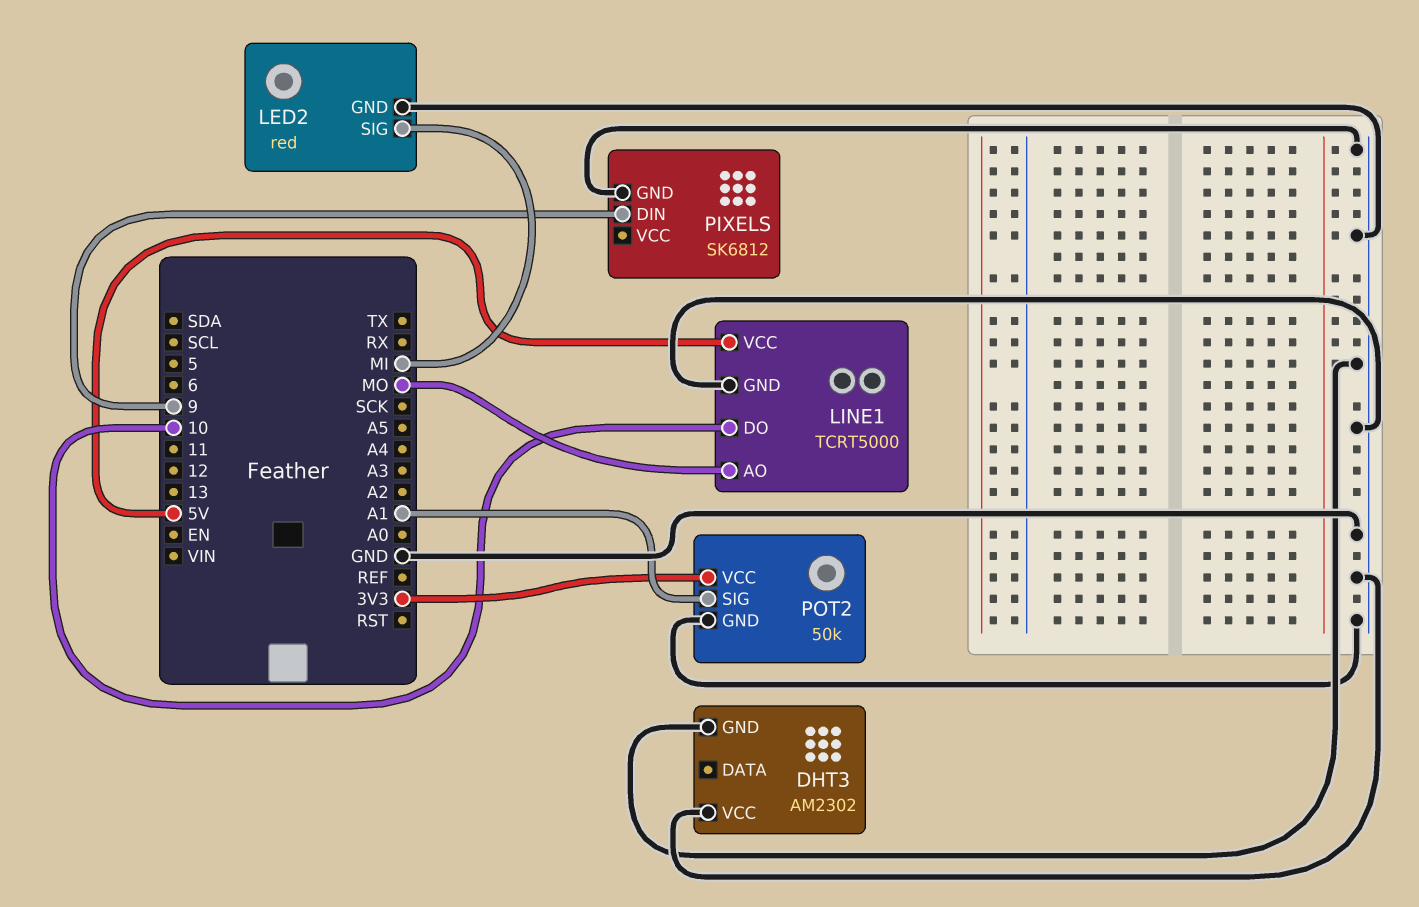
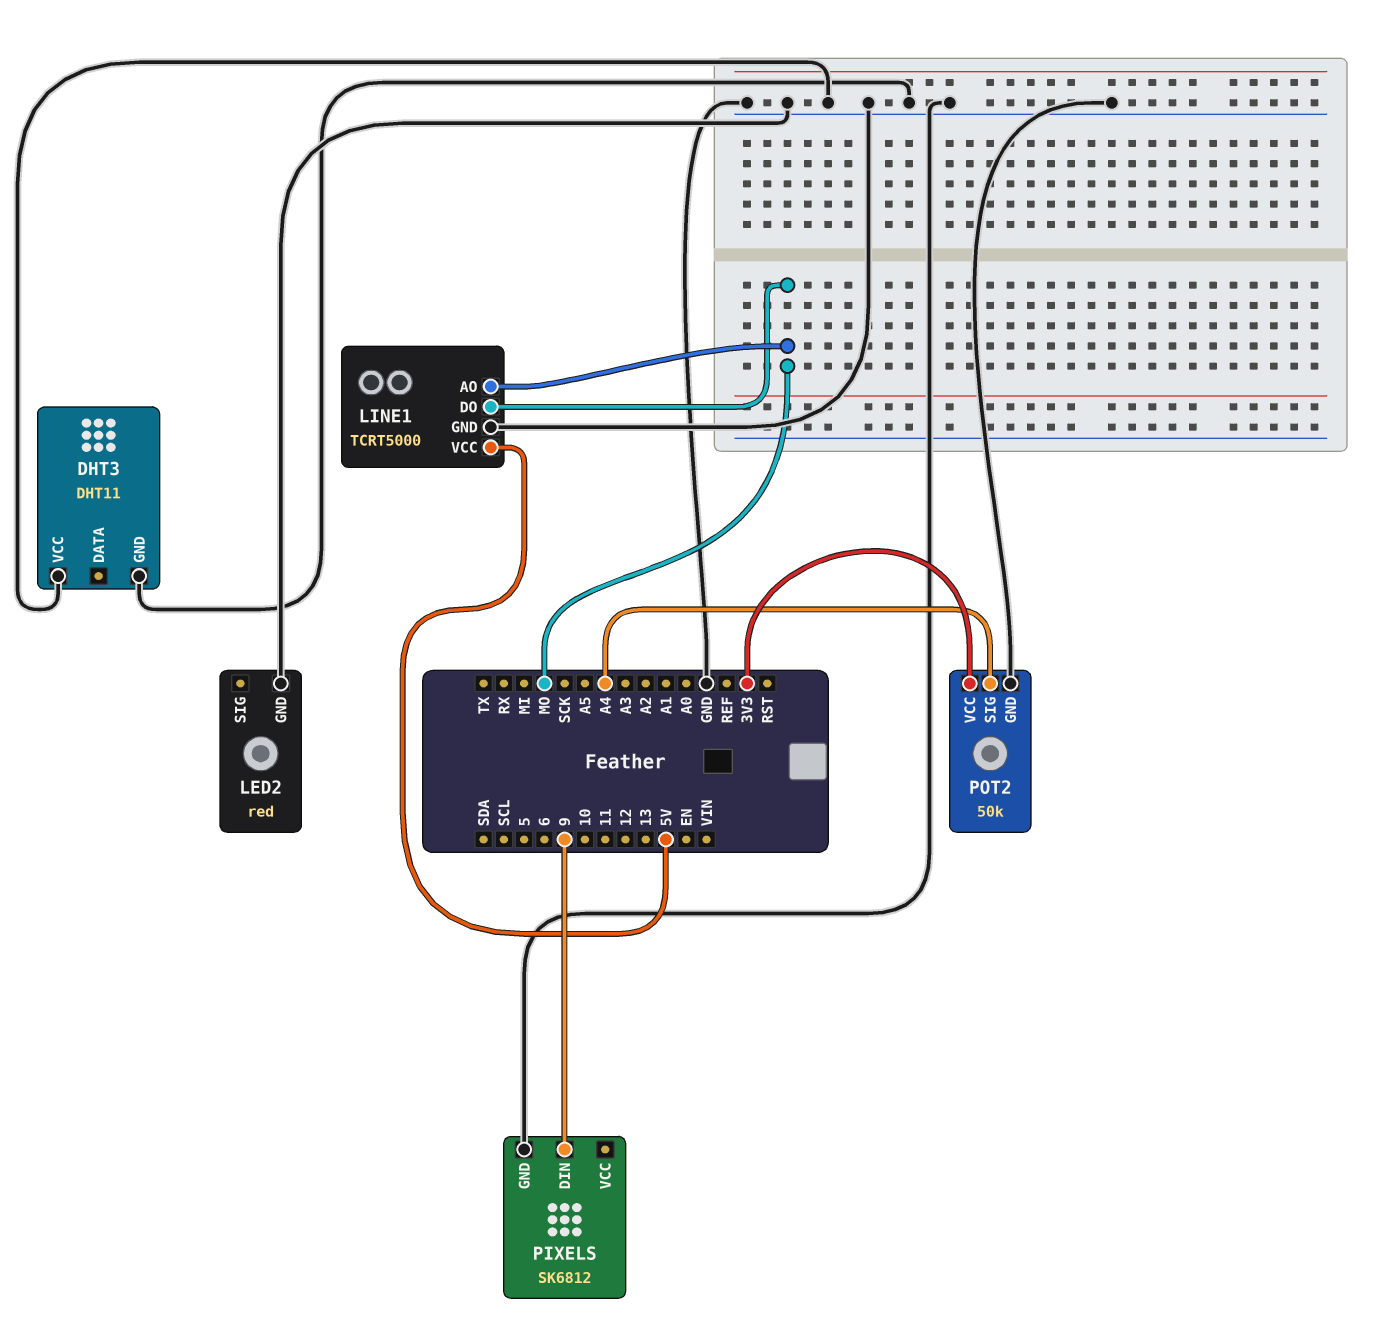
DHT3: AM2302 -> DHT11
LED2 pin SIG: MI -> none
LINE1 pin DO: 10 -> MO
POT2 pin SIG: A1 -> A4

